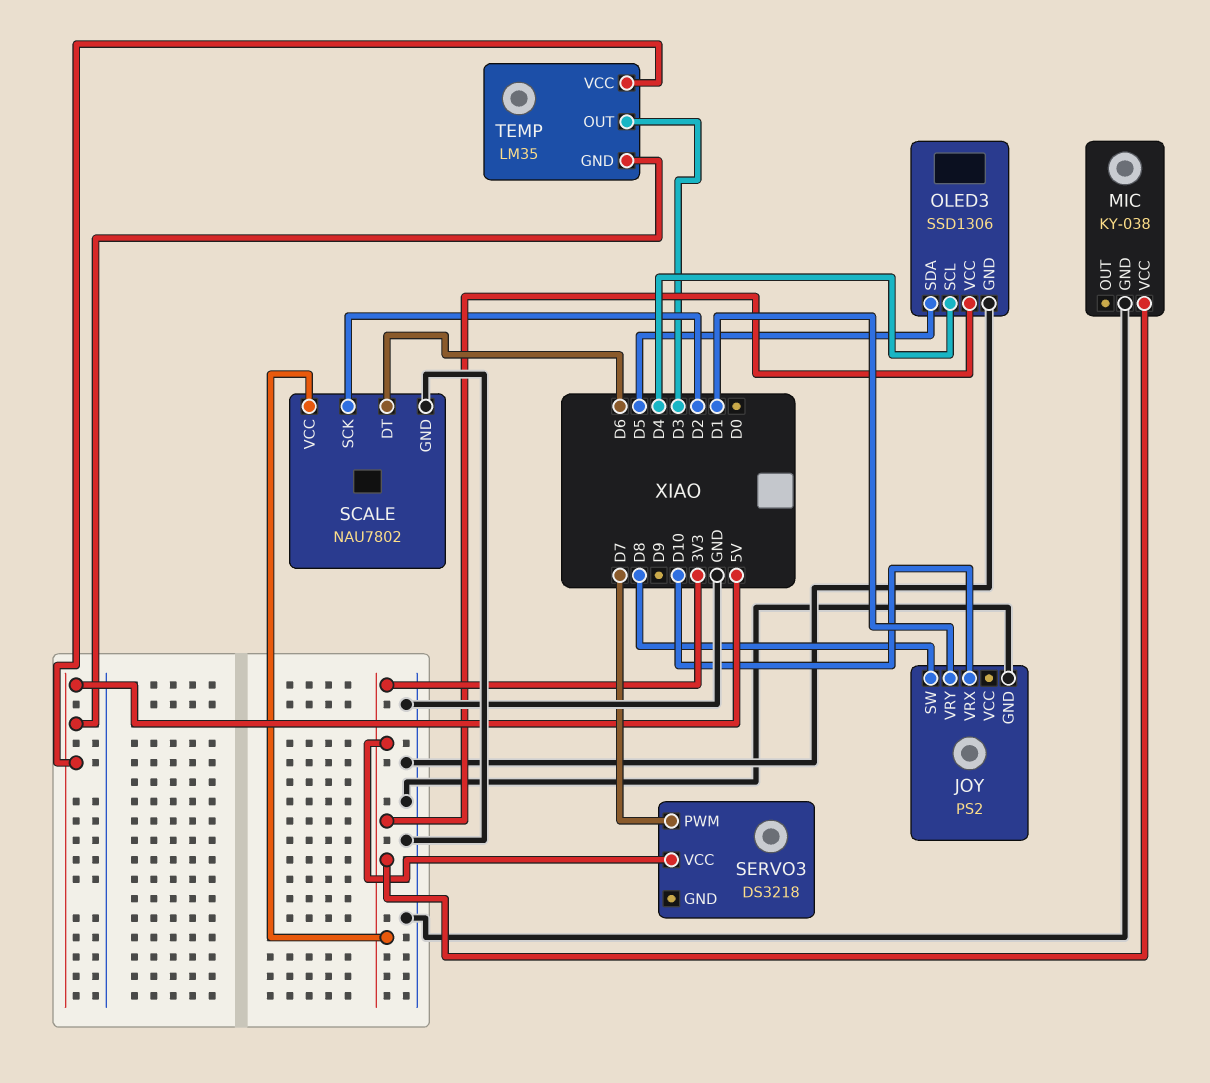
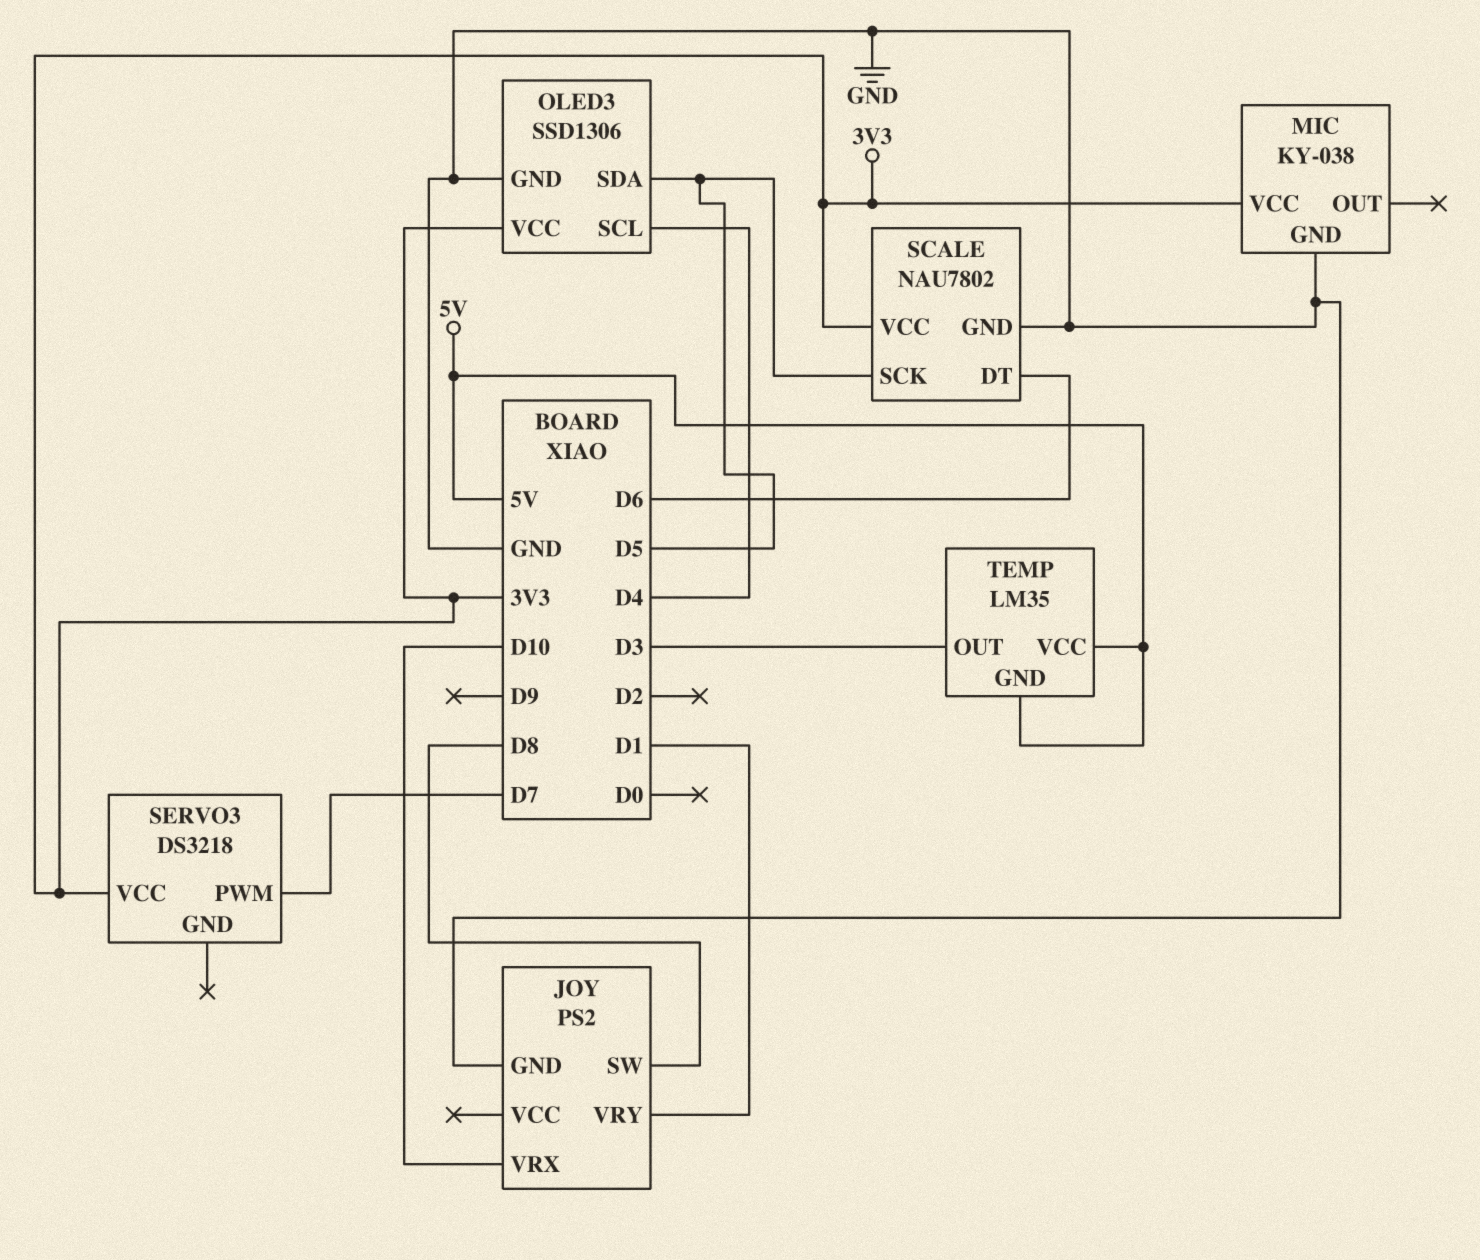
SCALE pin SCK: D2 -> D5

